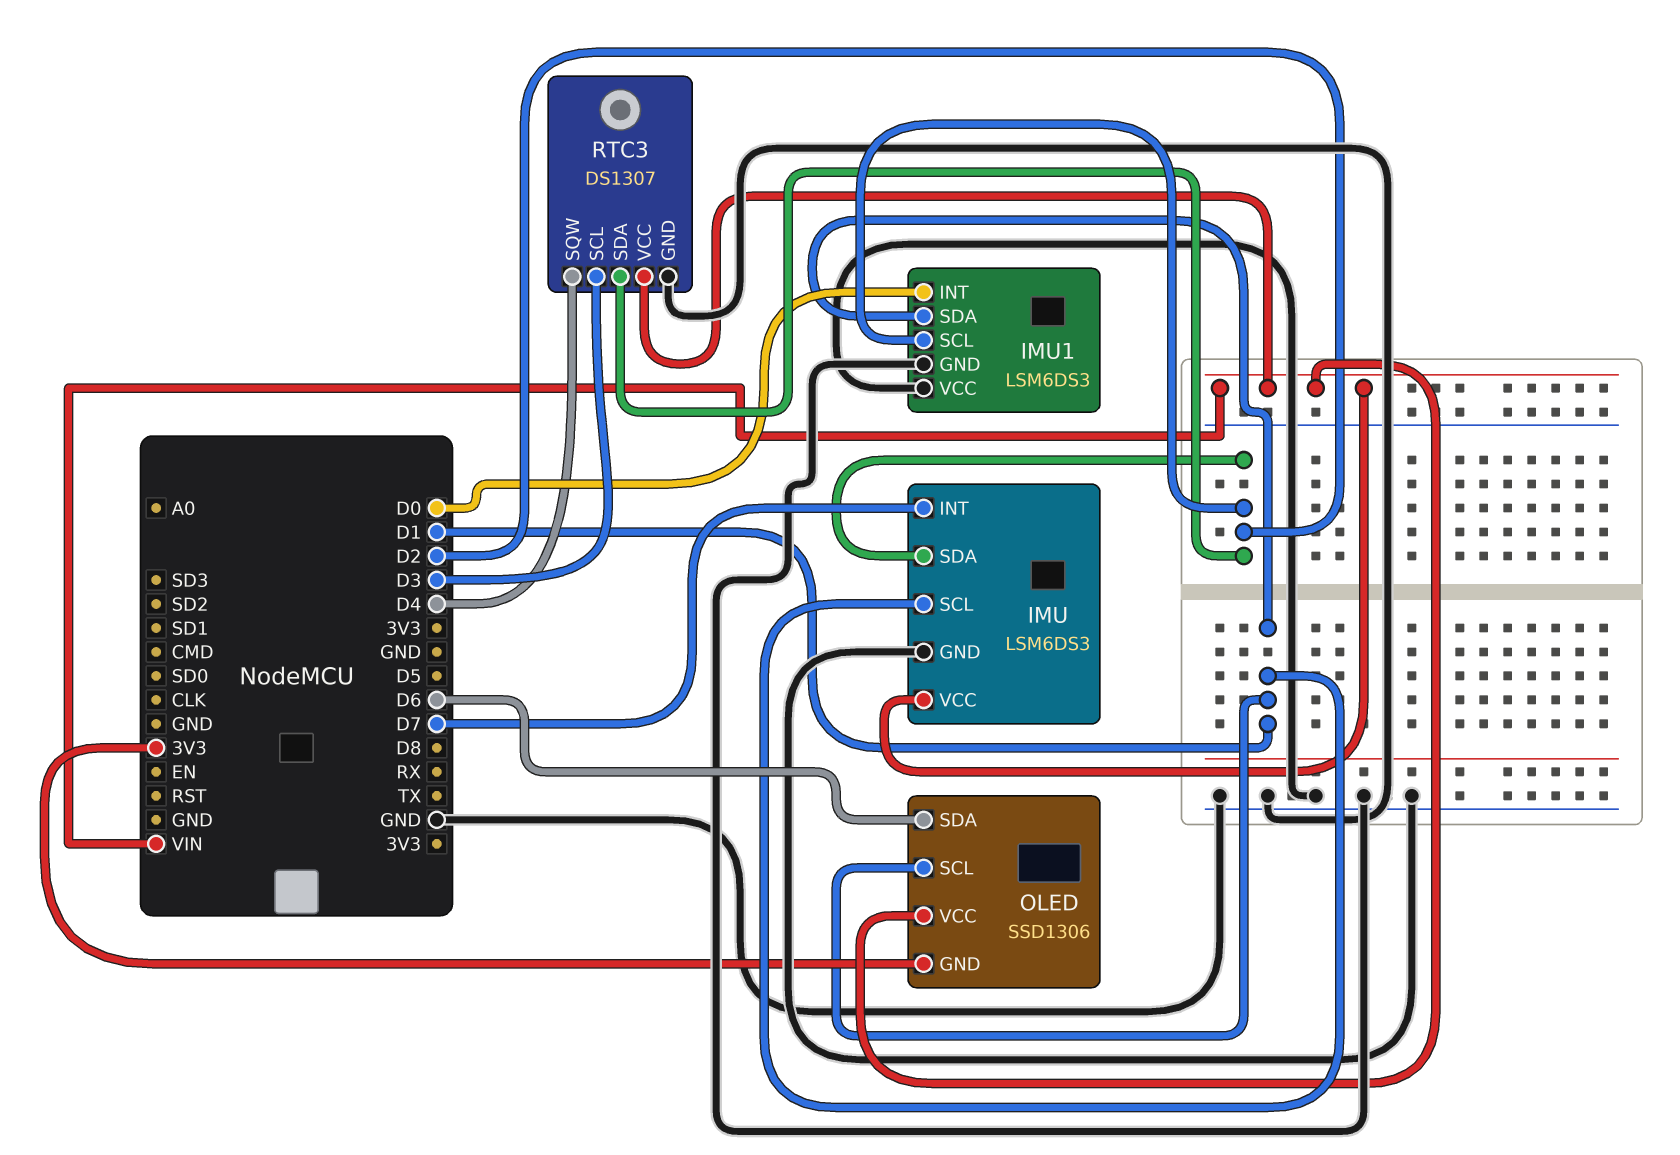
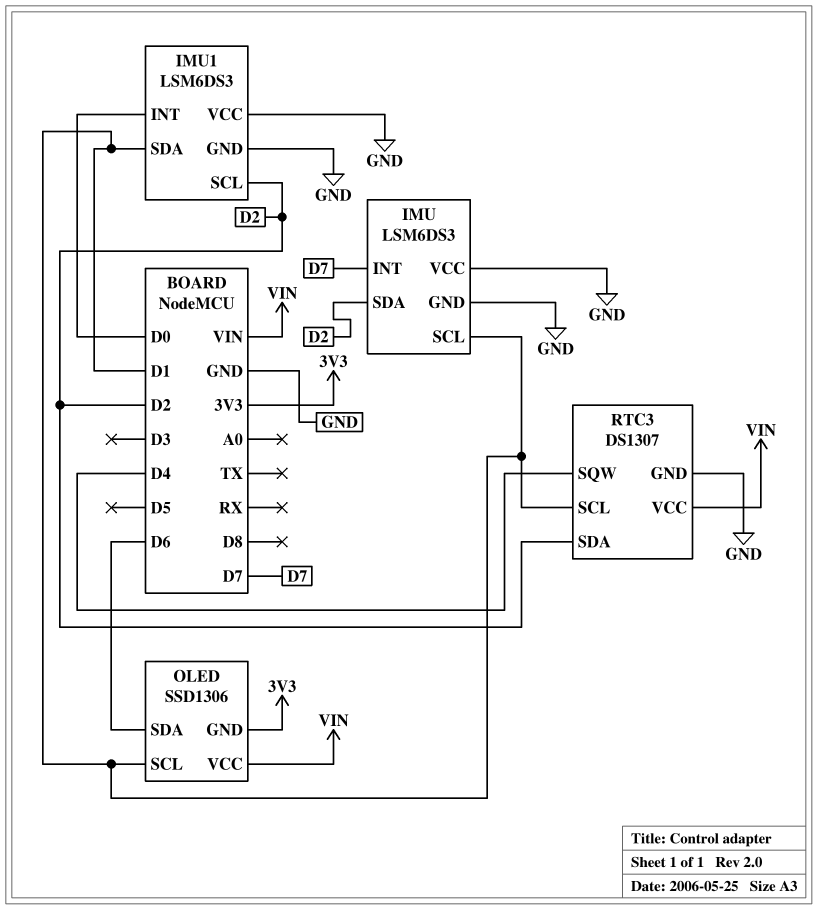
IMU pin VCC: VIN -> GND
RTC3 pin SCL: D3 -> D1

